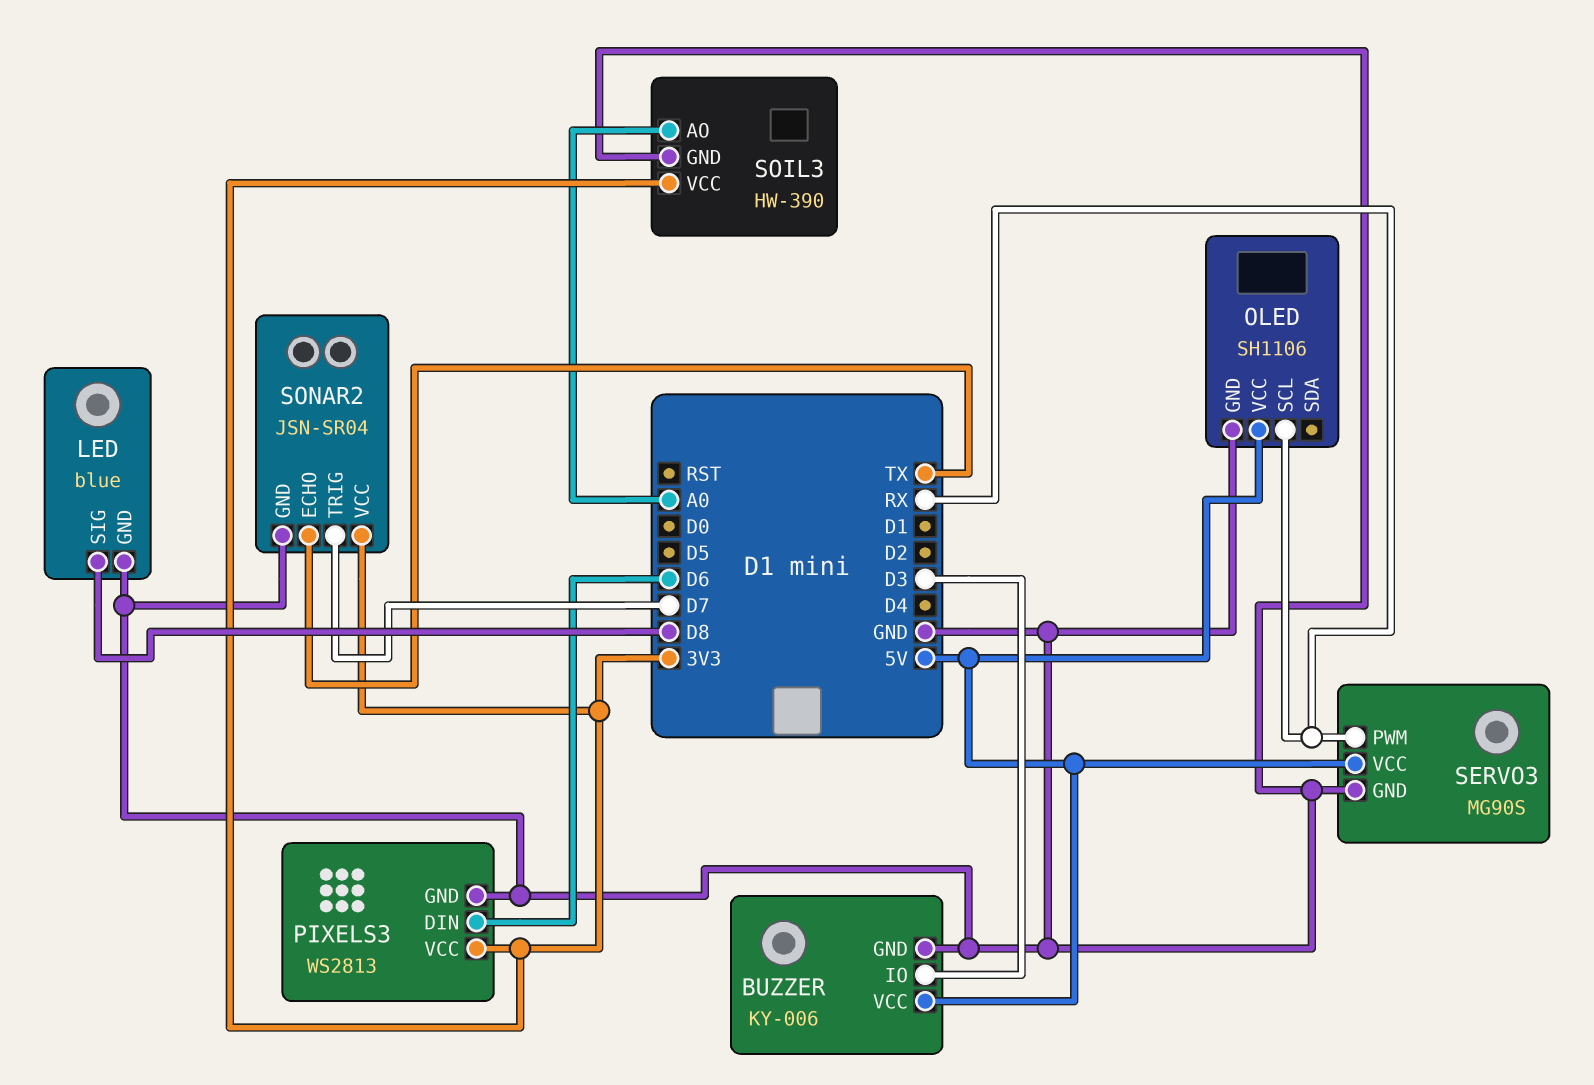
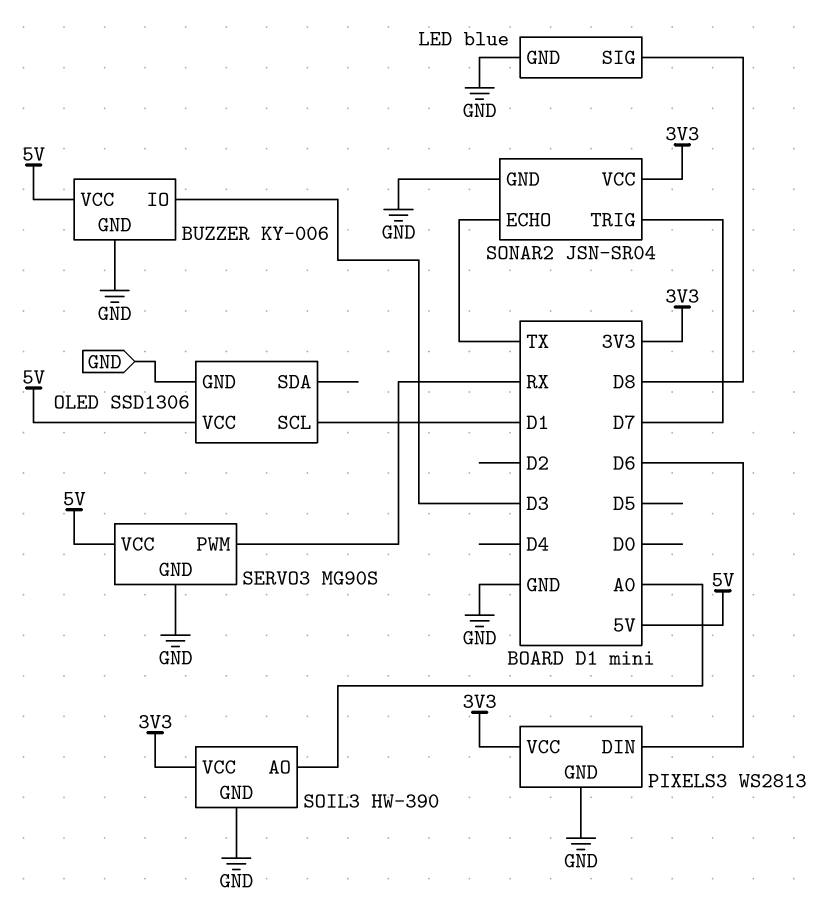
OLED: SH1106 -> SSD1306
OLED pin SCL: RX -> D1

